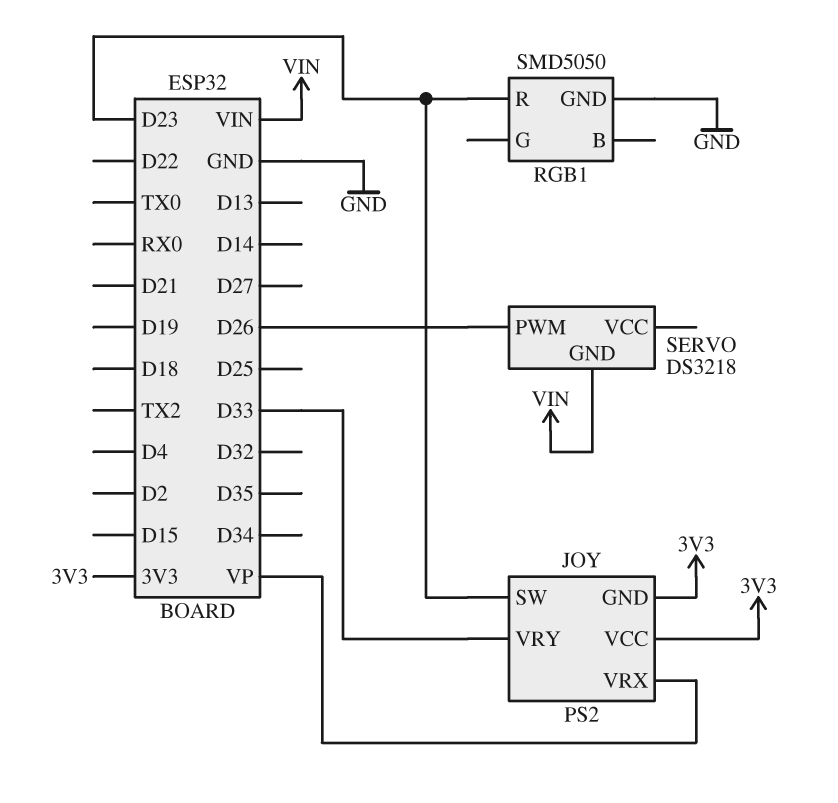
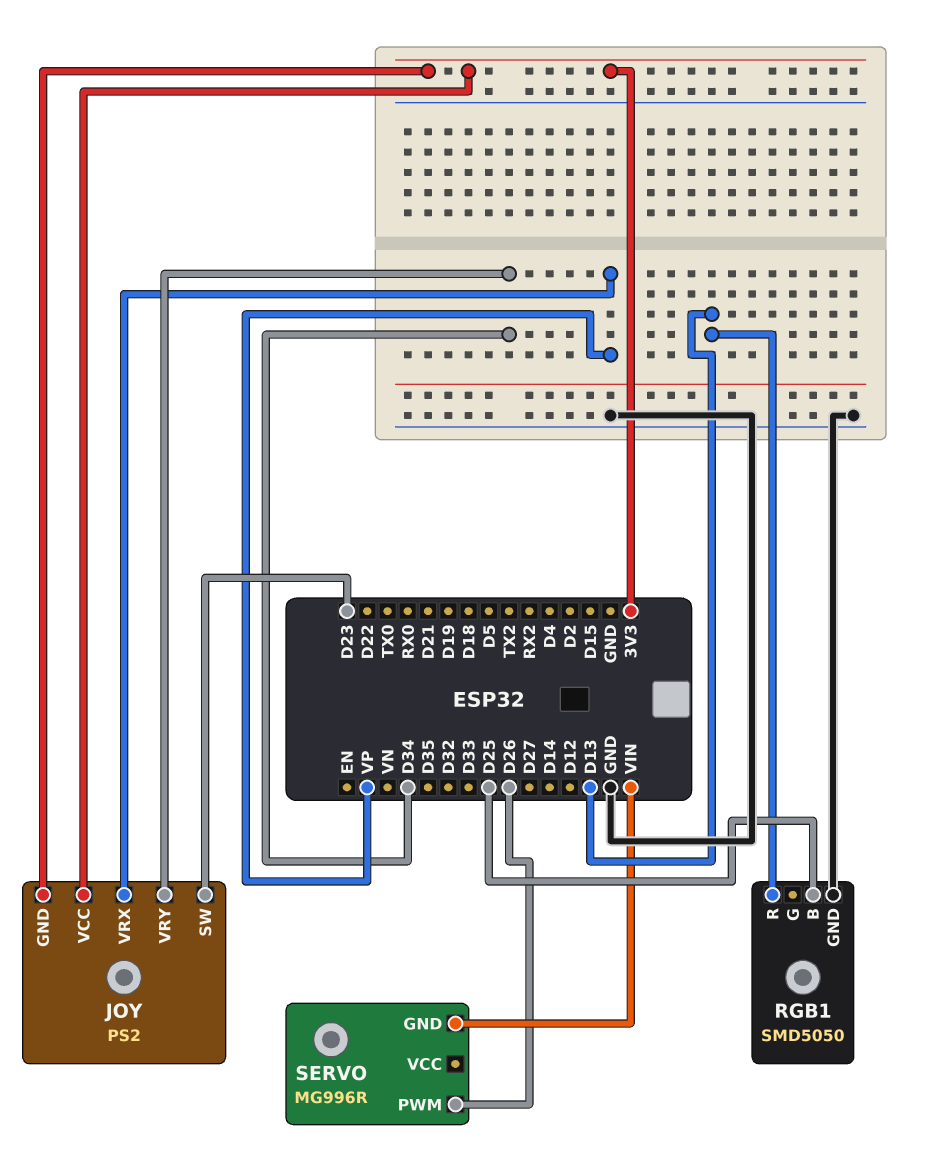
JOY pin VRY: D33 -> D34
RGB1 pin B: none -> D25
RGB1 pin R: D23 -> D13
SERVO: DS3218 -> MG996R

